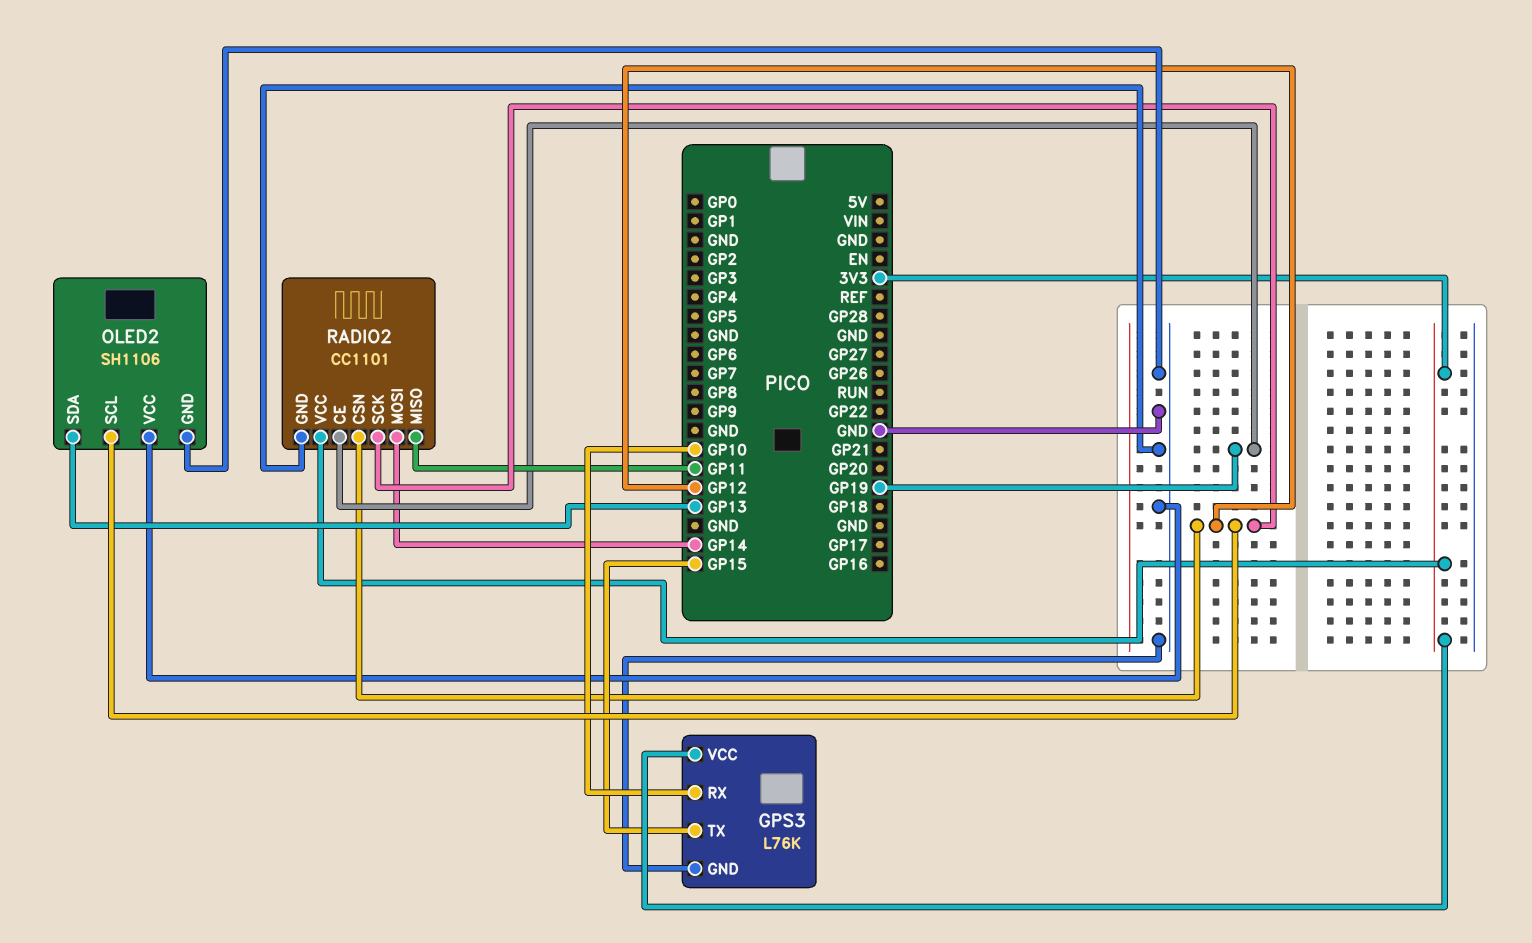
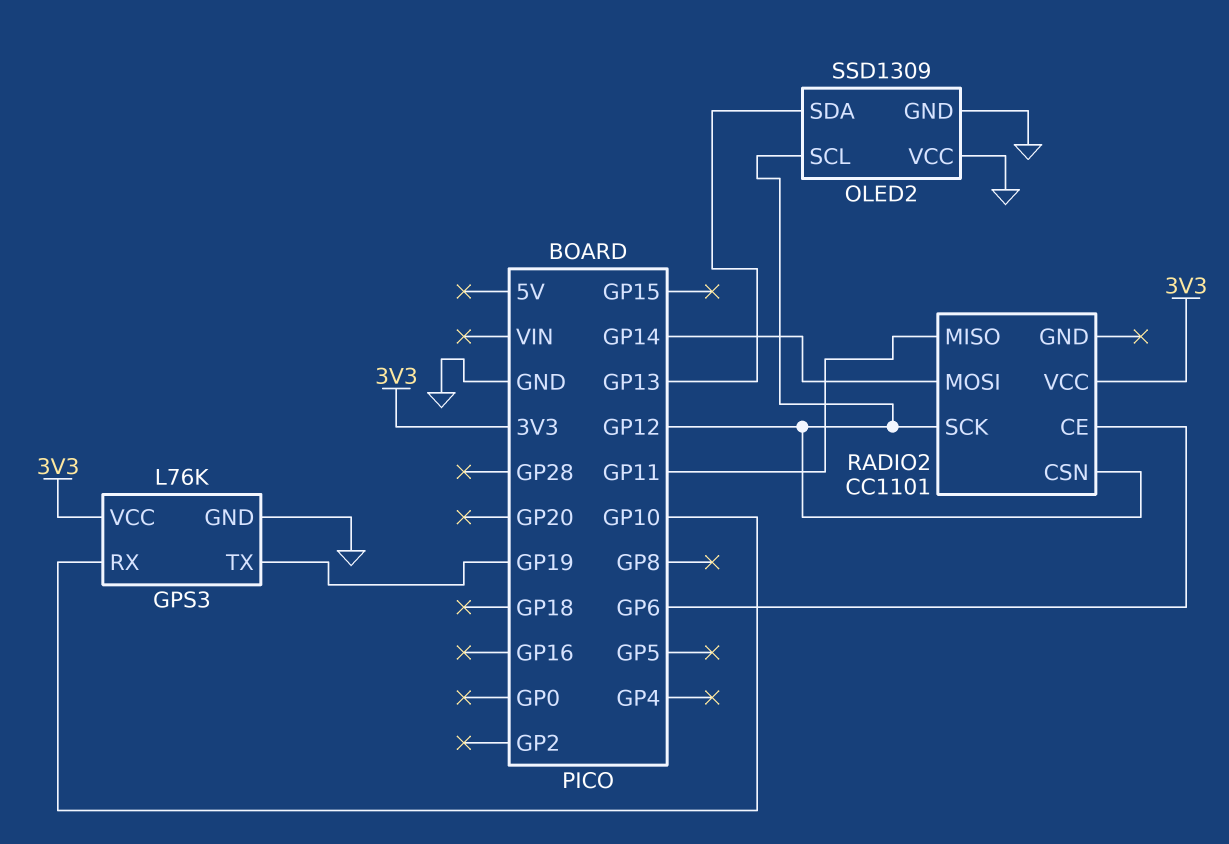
GPS3 pin TX: GP15 -> GP19
OLED2: SH1106 -> SSD1309
RADIO2 pin CE: GP19 -> GP6
RADIO2 pin GND: GND -> none

